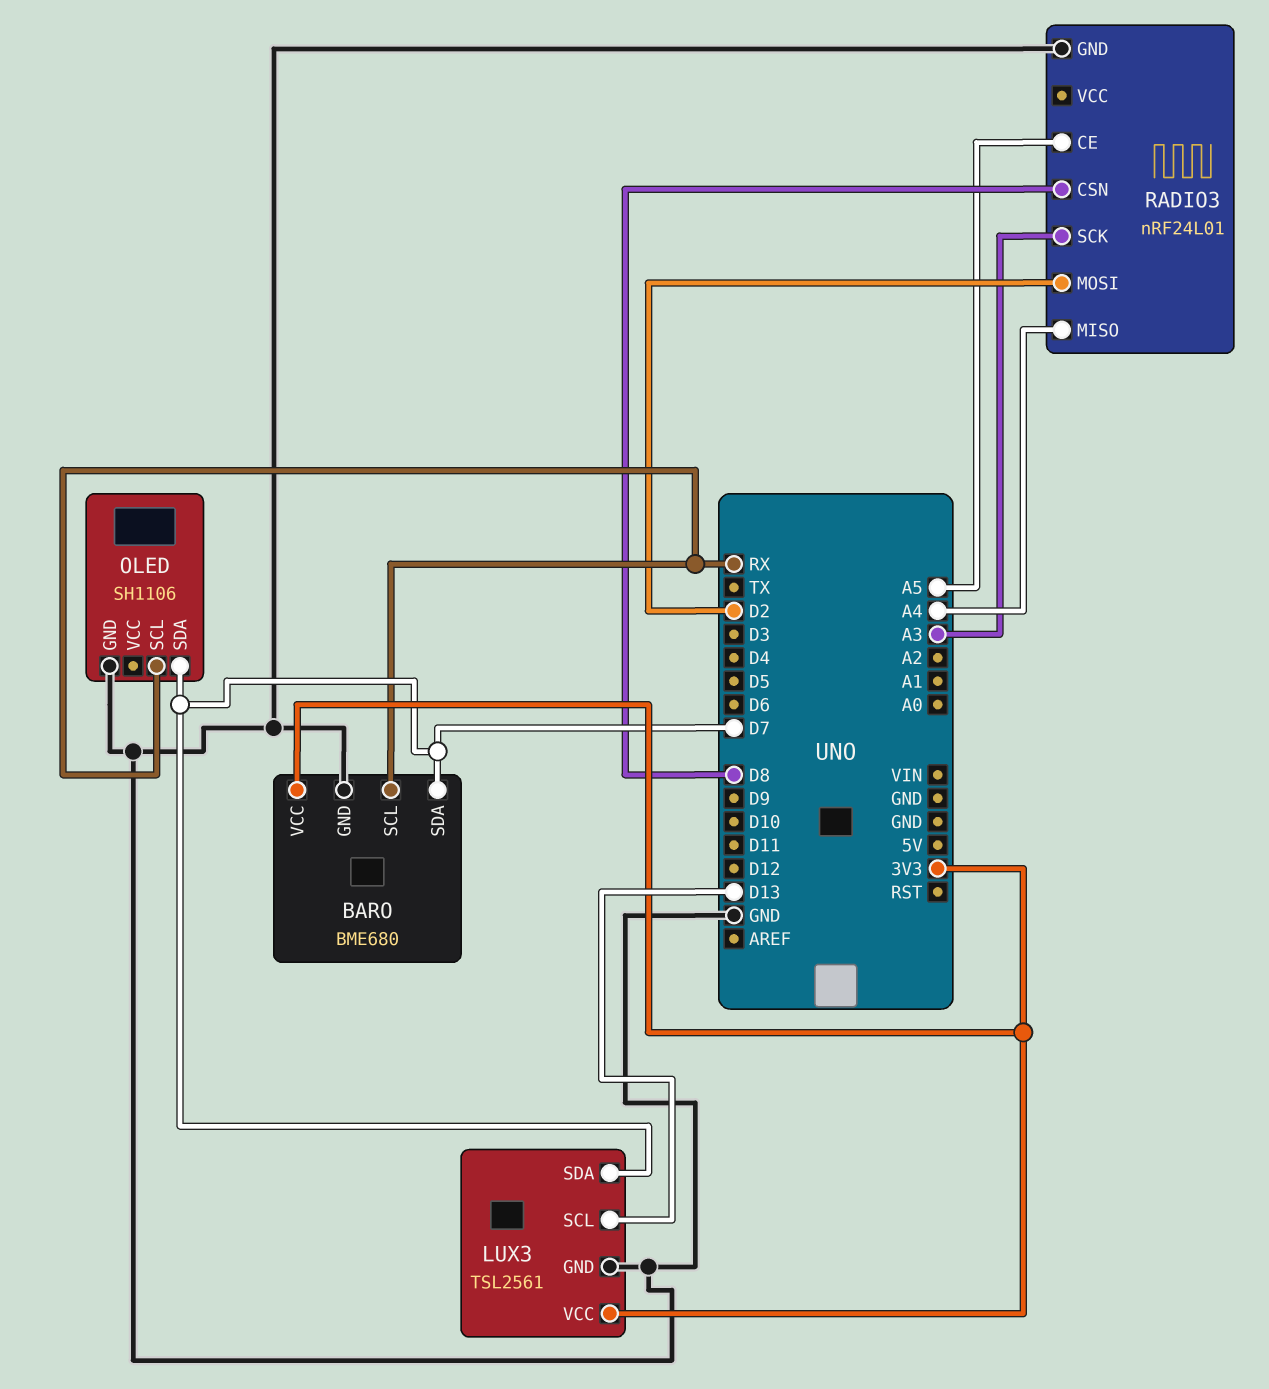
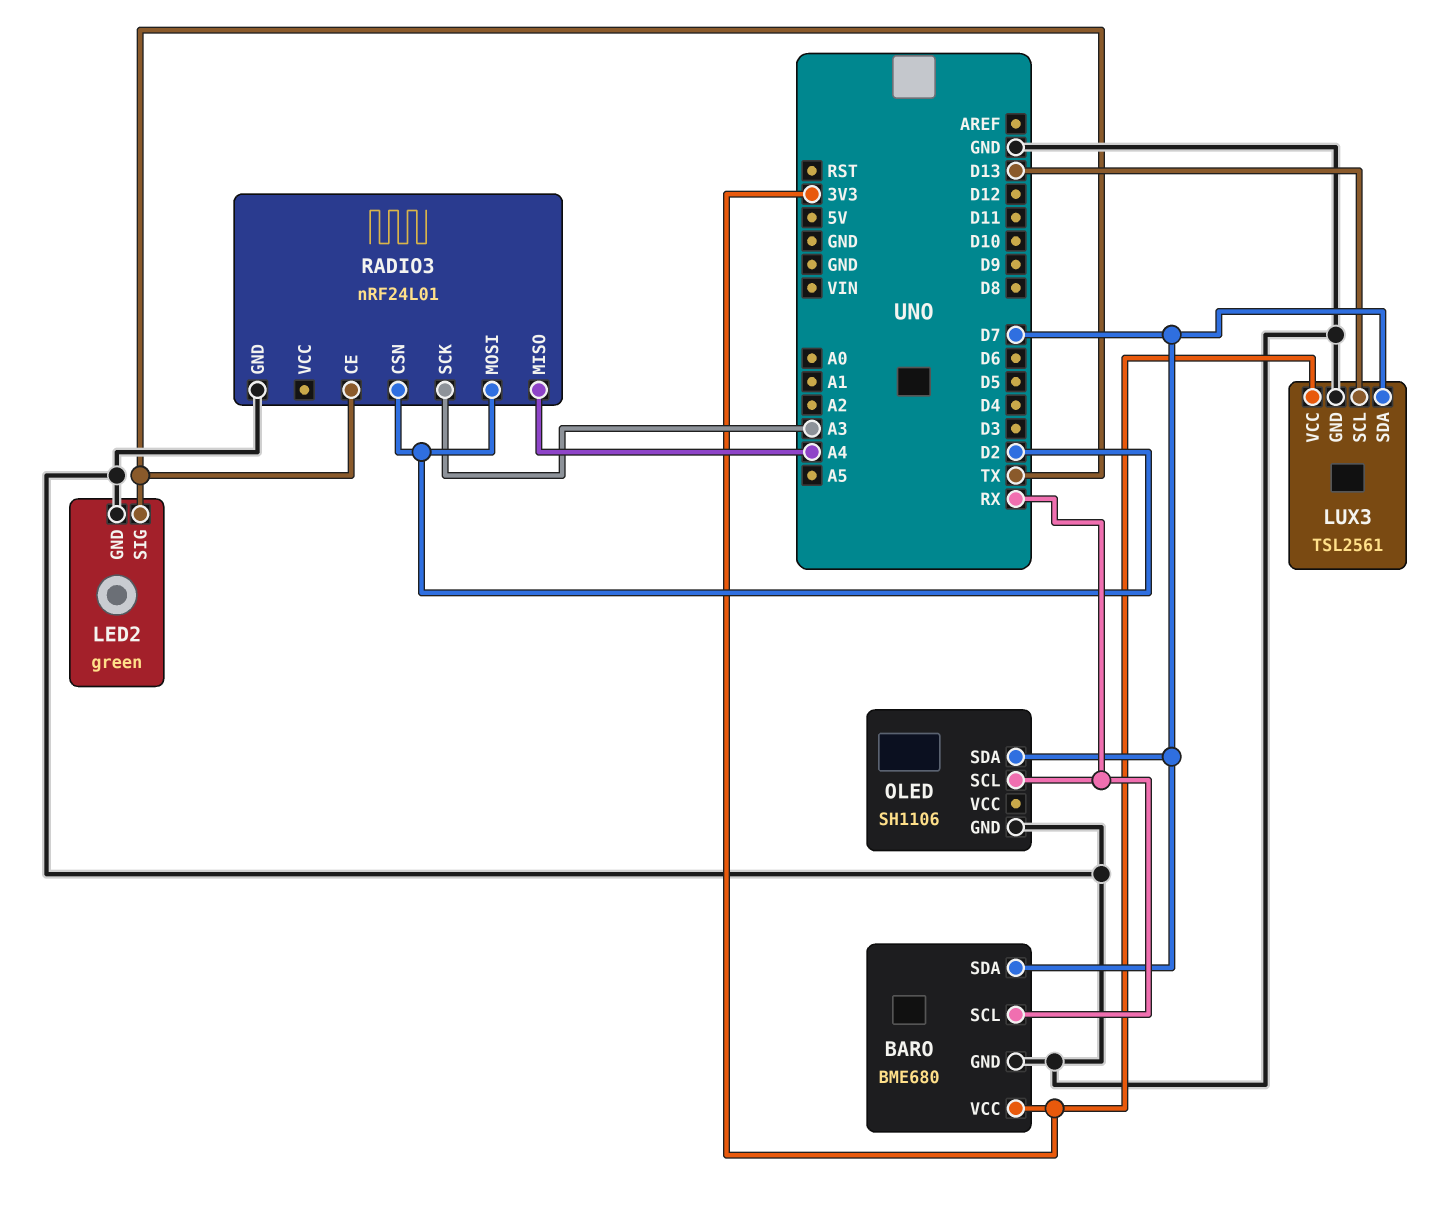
LED2: none -> green
LED2 pin GND: none -> GND
LED2 pin SIG: none -> TX
RADIO3 pin CE: A5 -> TX
RADIO3 pin CSN: D8 -> D2

